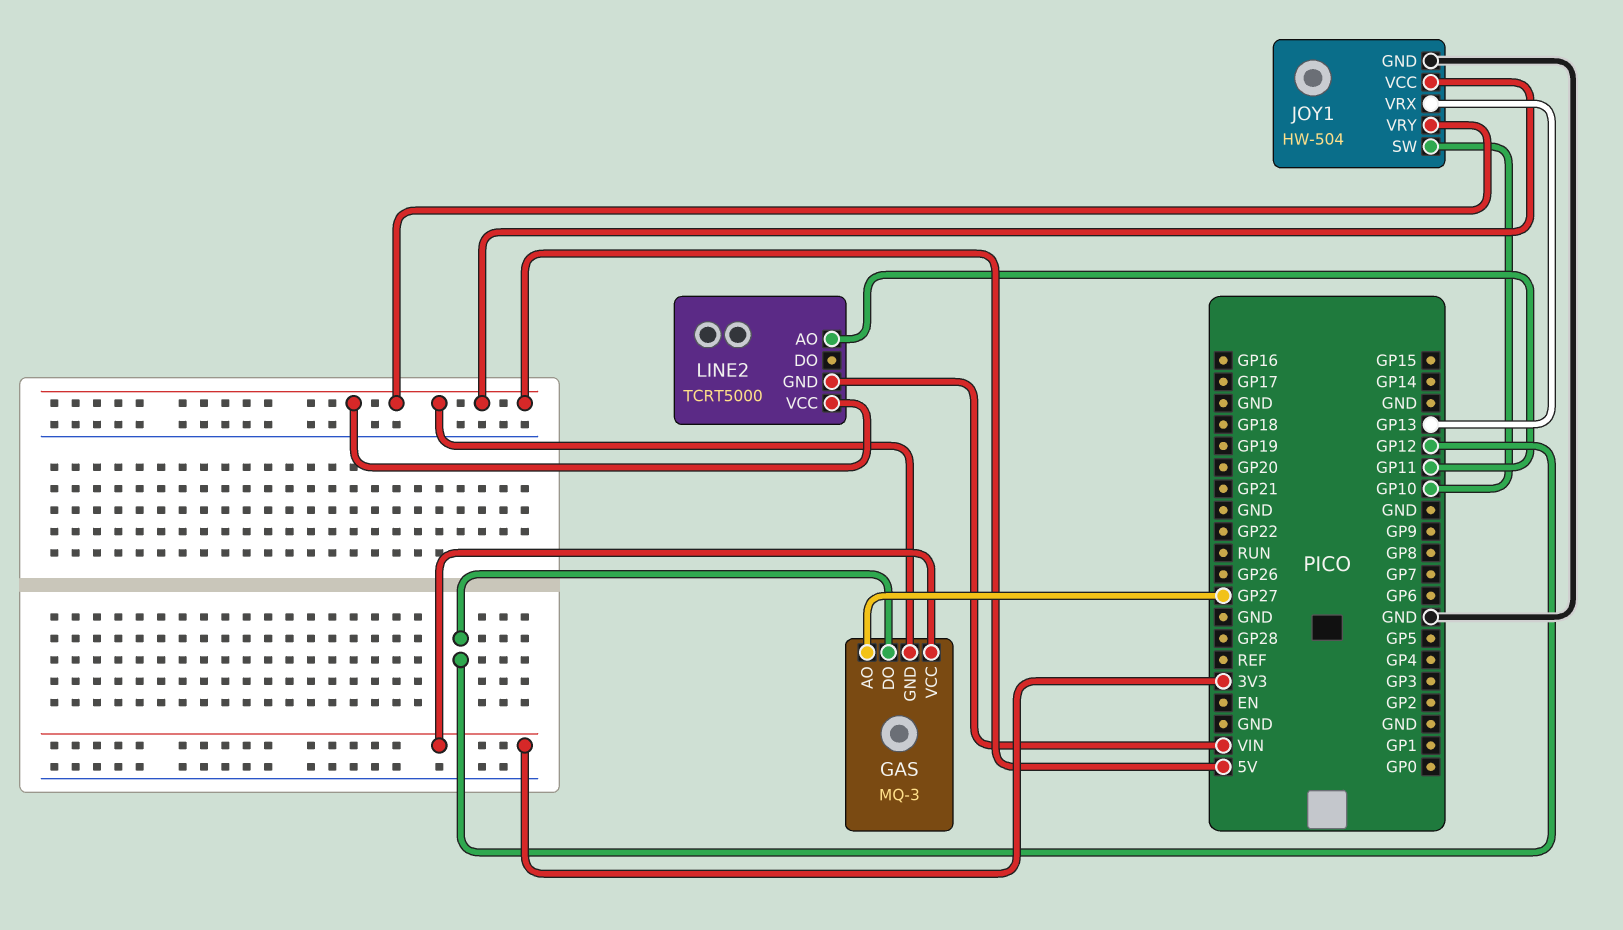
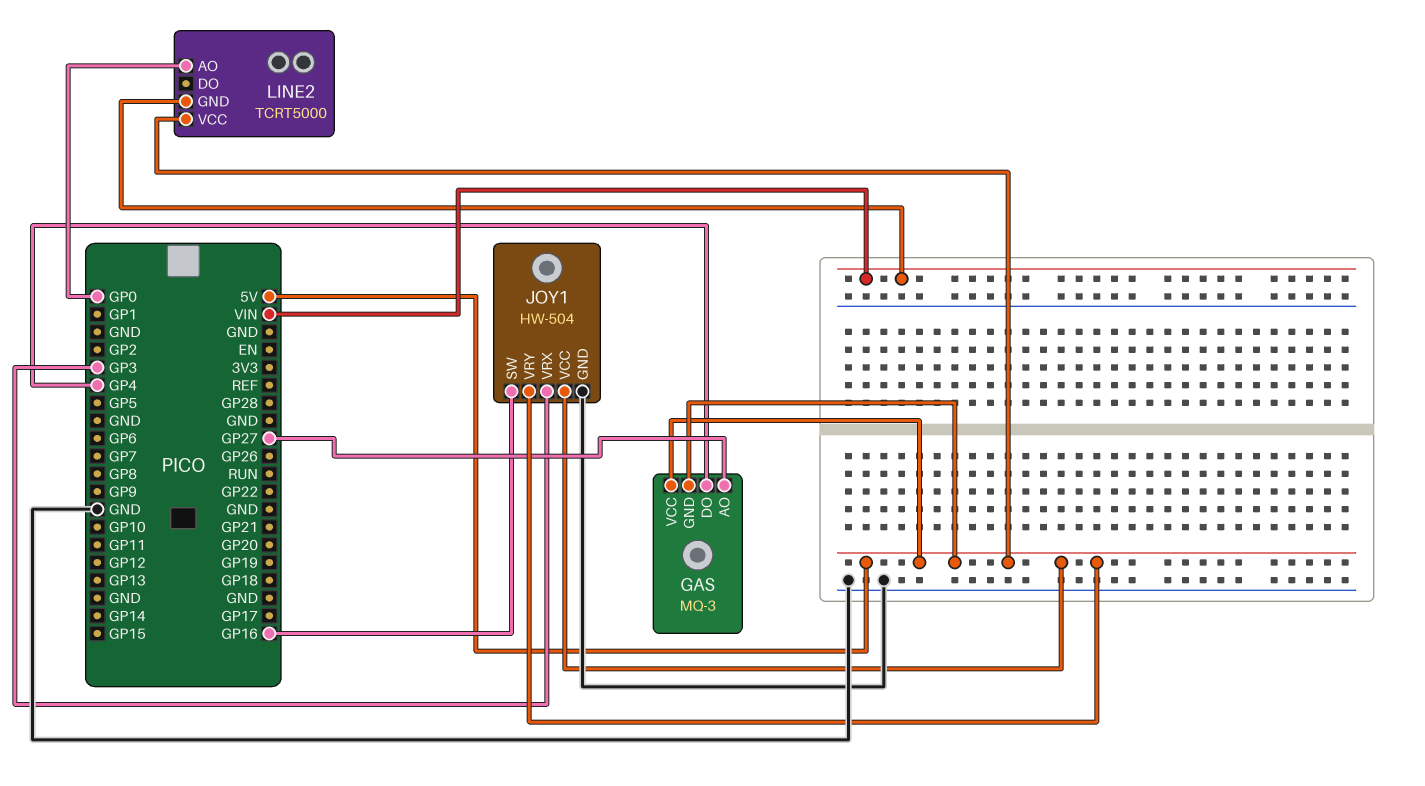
GAS pin DO: GP12 -> GP4
GAS pin VCC: 3V3 -> 5V
JOY1 pin SW: GP10 -> GP16
JOY1 pin VRX: GP13 -> GP3
LINE2 pin AO: GP11 -> GP0

